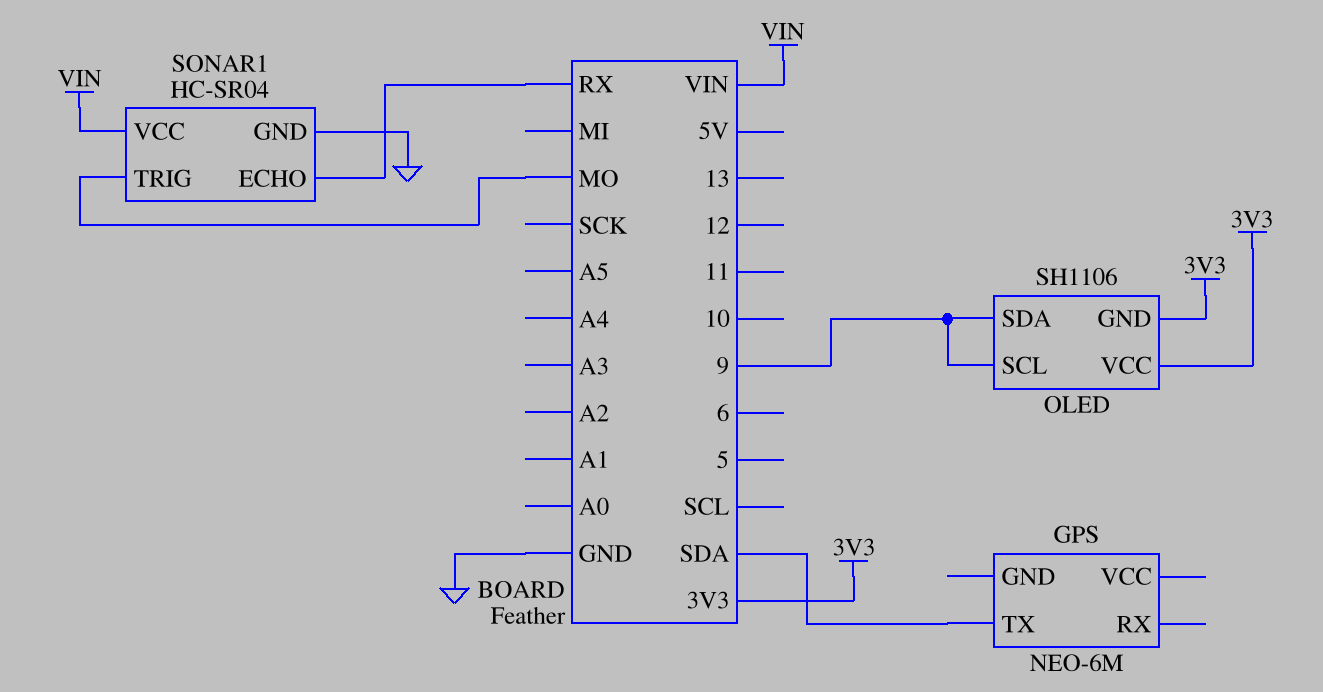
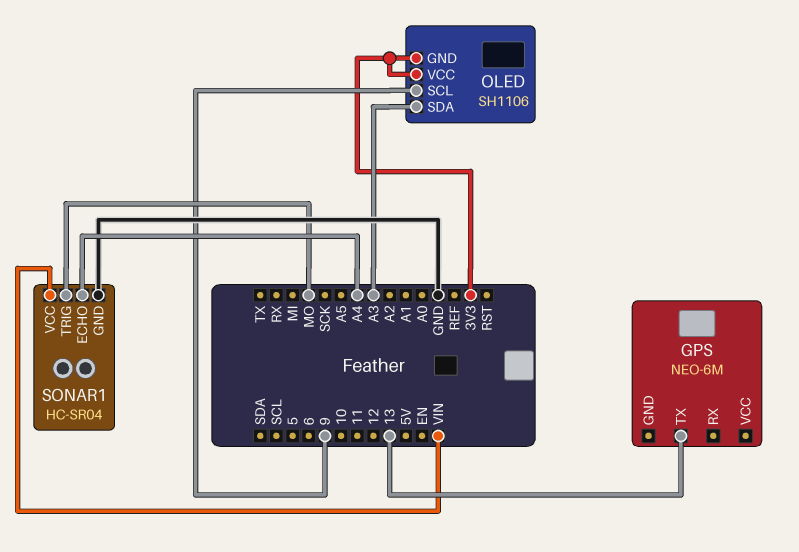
GPS pin TX: SDA -> 13
OLED pin SDA: 9 -> A3
SONAR1 pin ECHO: RX -> A4

